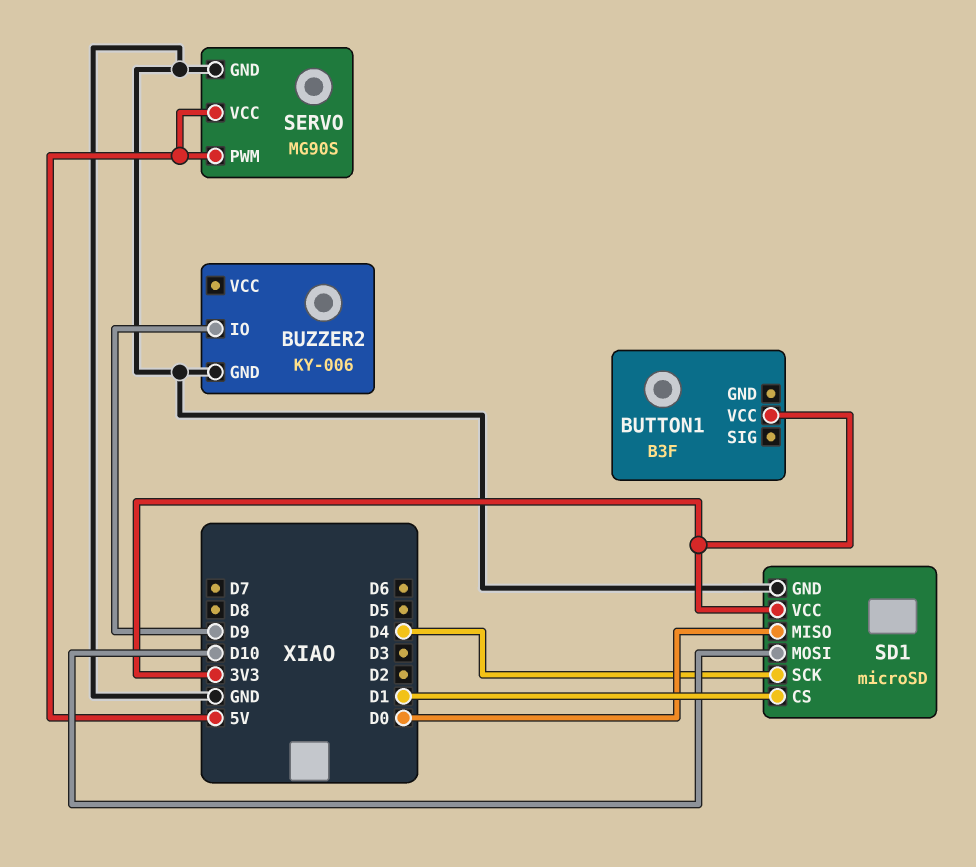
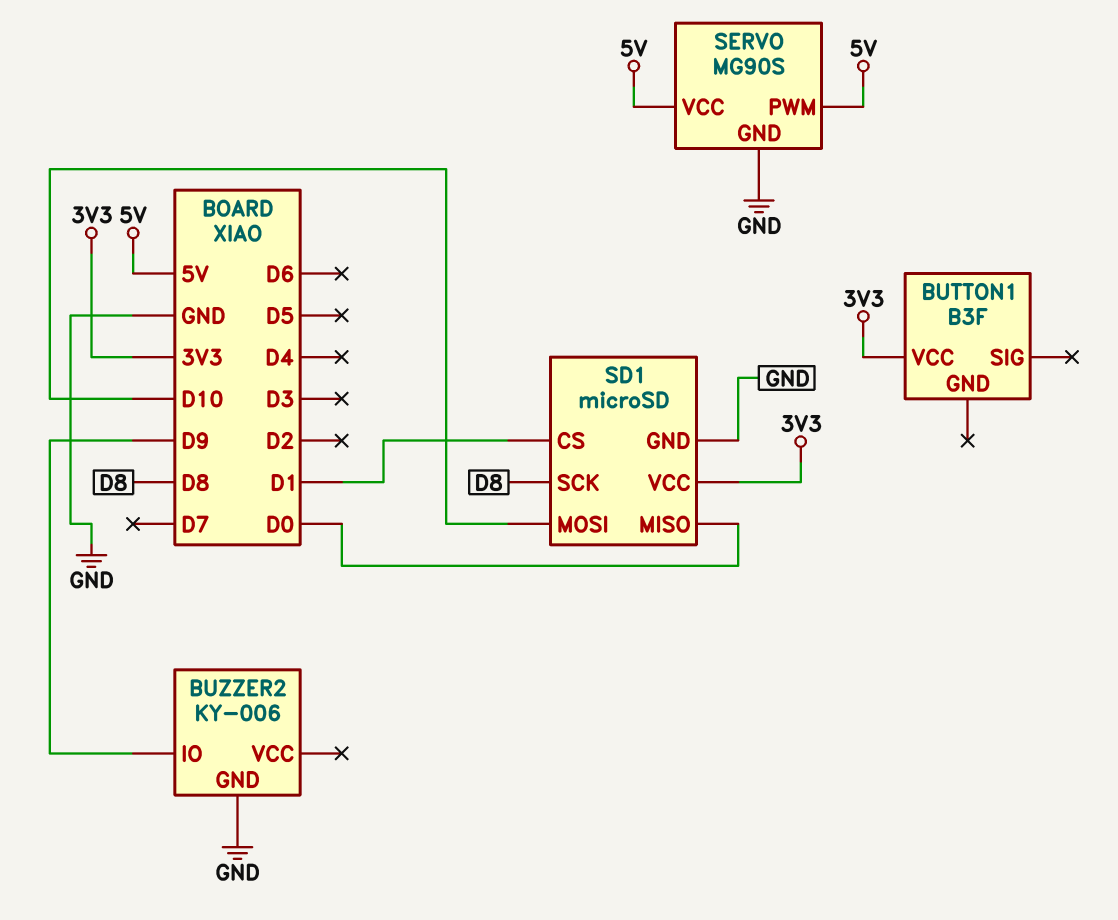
SD1 pin SCK: D4 -> D8

